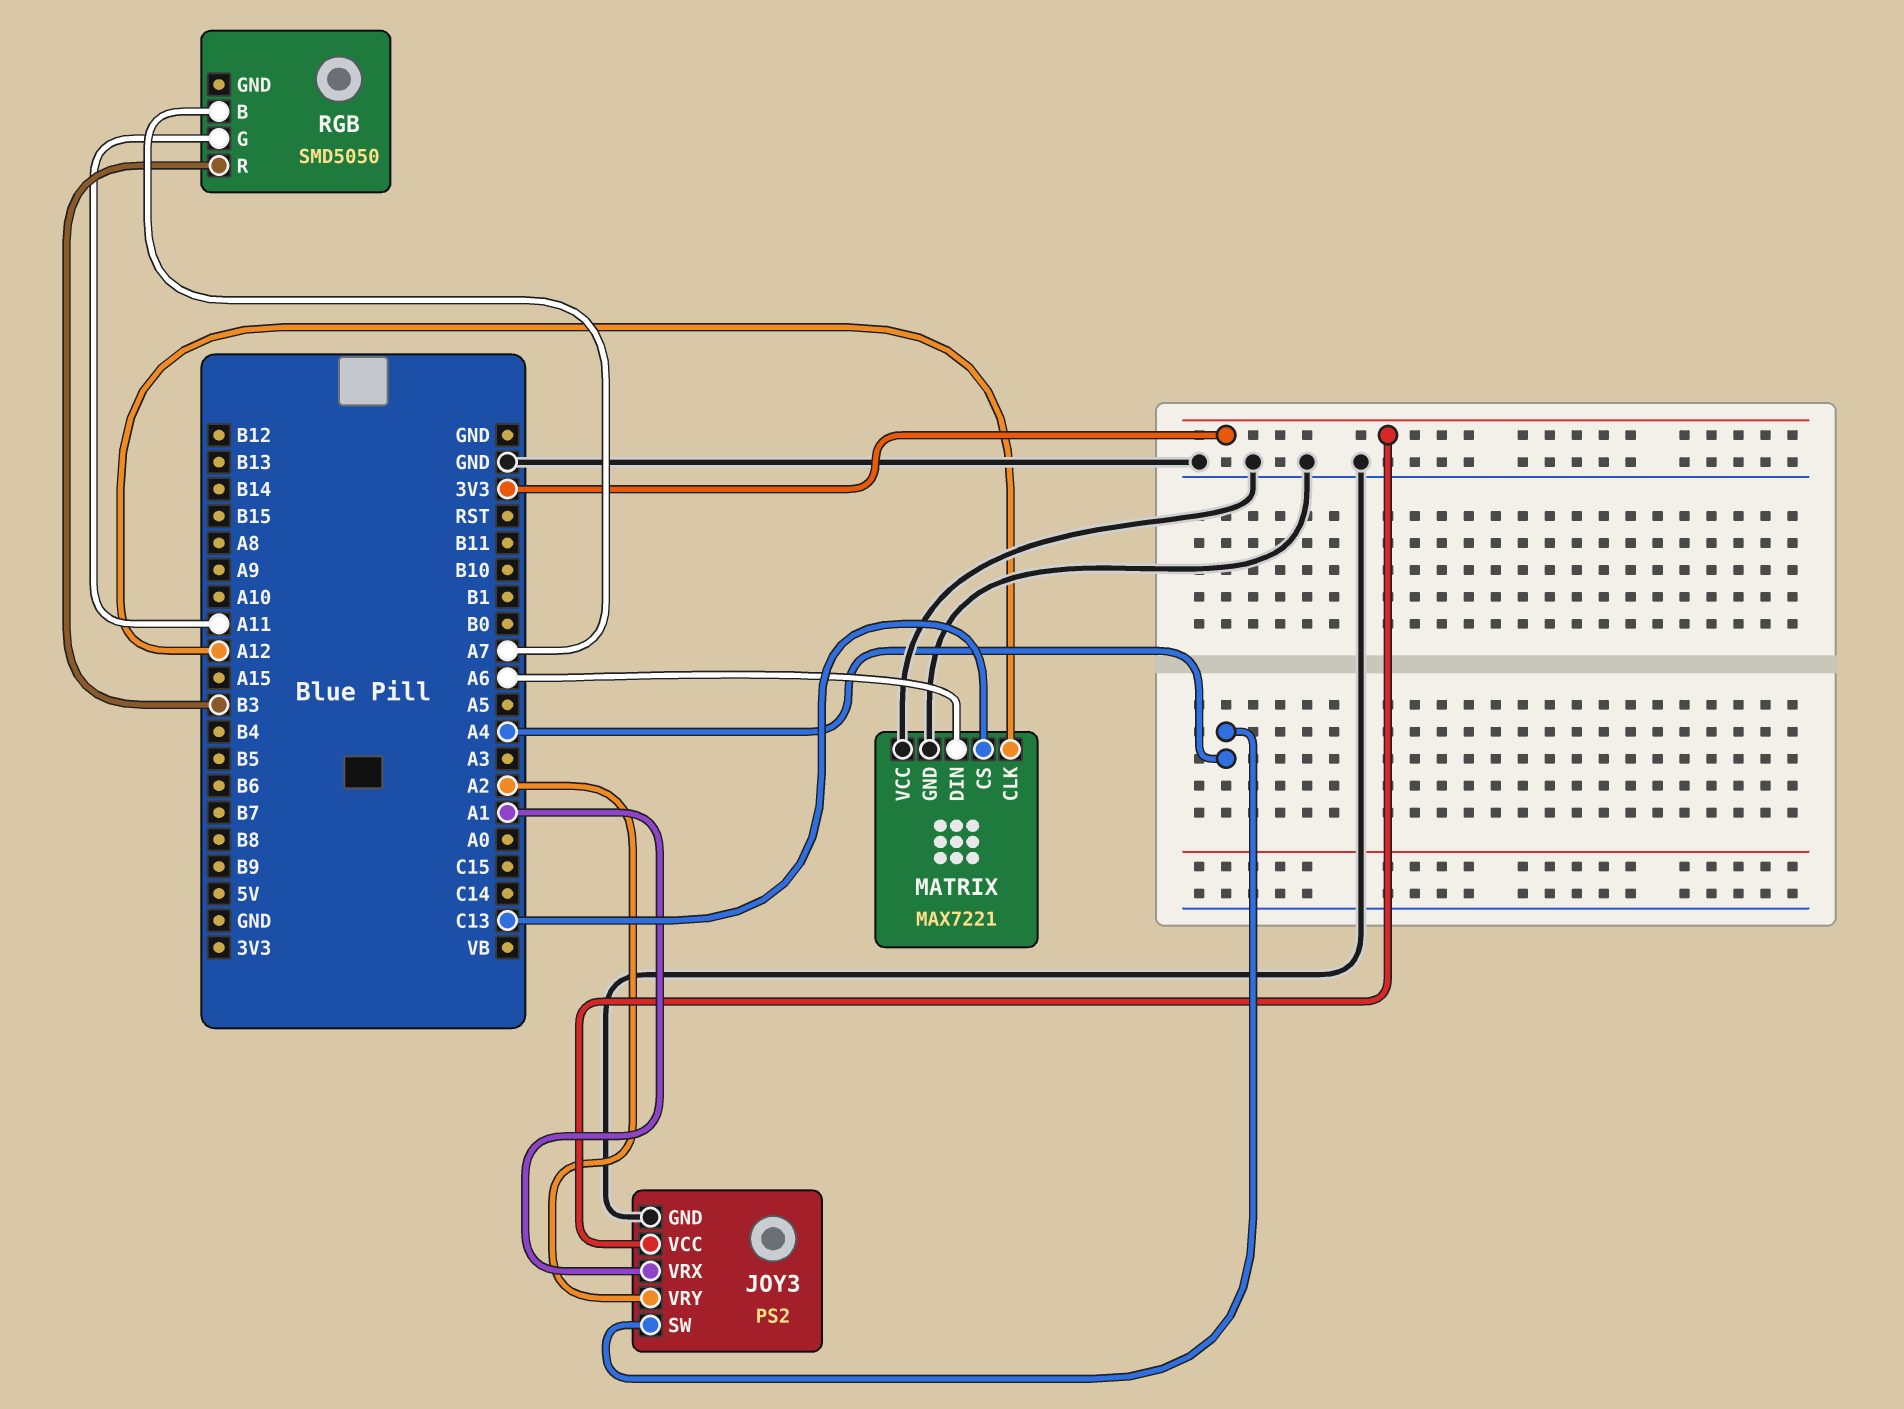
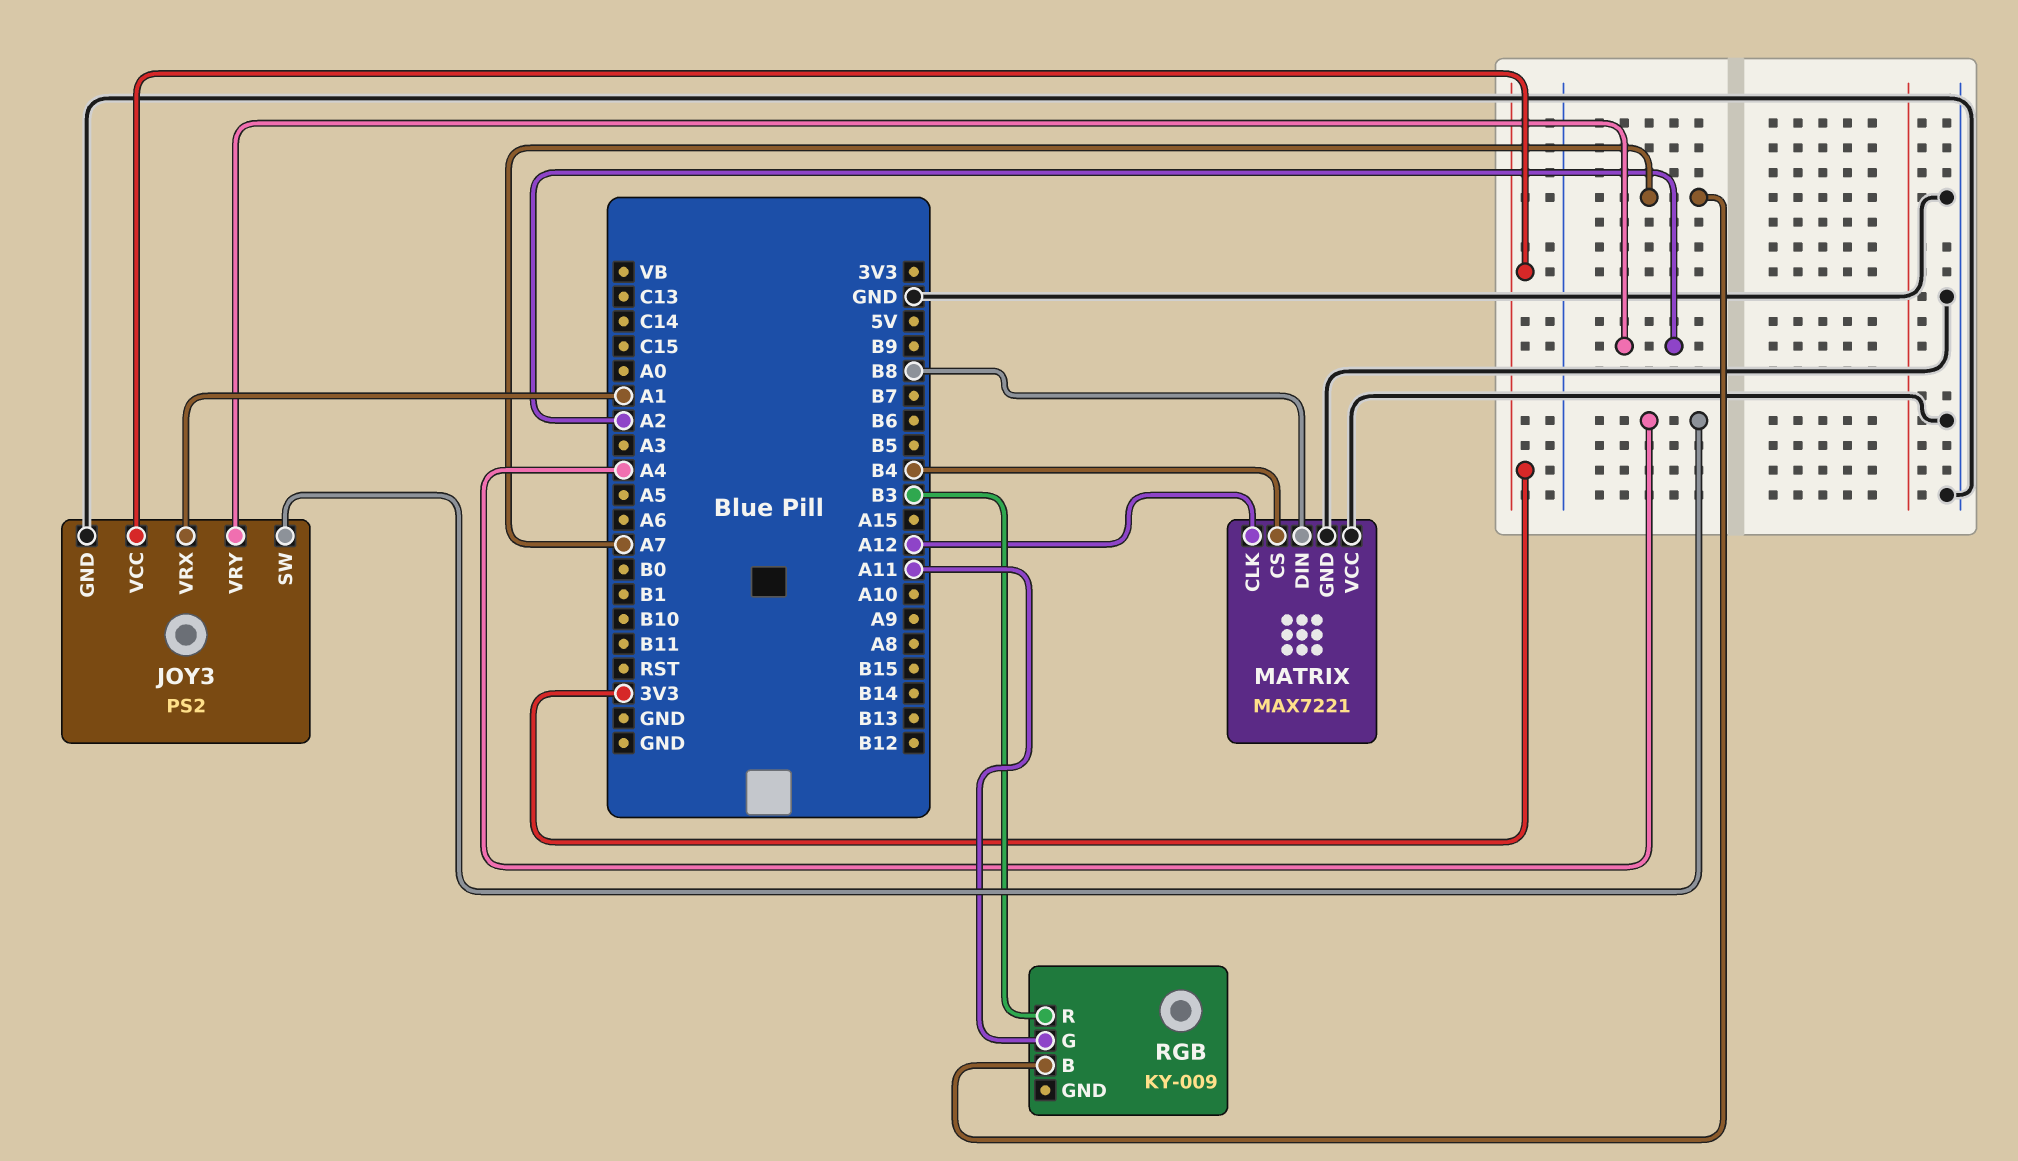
MATRIX pin CS: C13 -> B4
MATRIX pin DIN: A6 -> B8
RGB: SMD5050 -> KY-009

